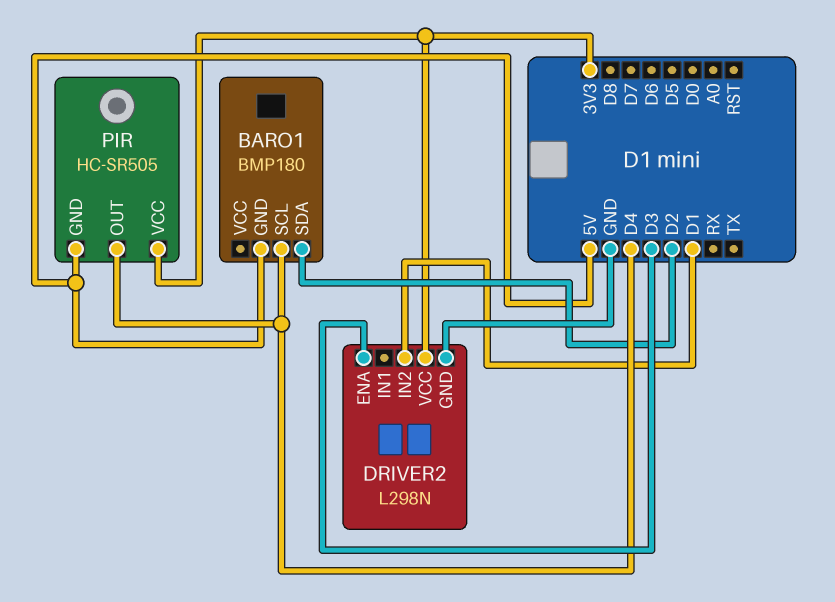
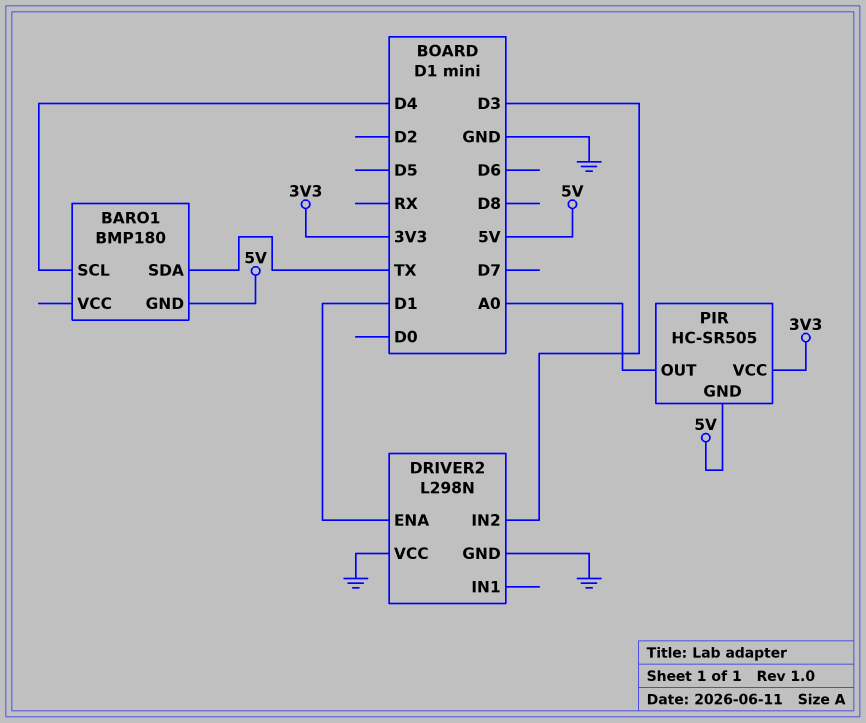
BARO1 pin SDA: D2 -> TX
DRIVER2 pin ENA: D3 -> D1
DRIVER2 pin IN2: D1 -> D3
DRIVER2 pin VCC: 3V3 -> GND
PIR pin OUT: D4 -> A0

